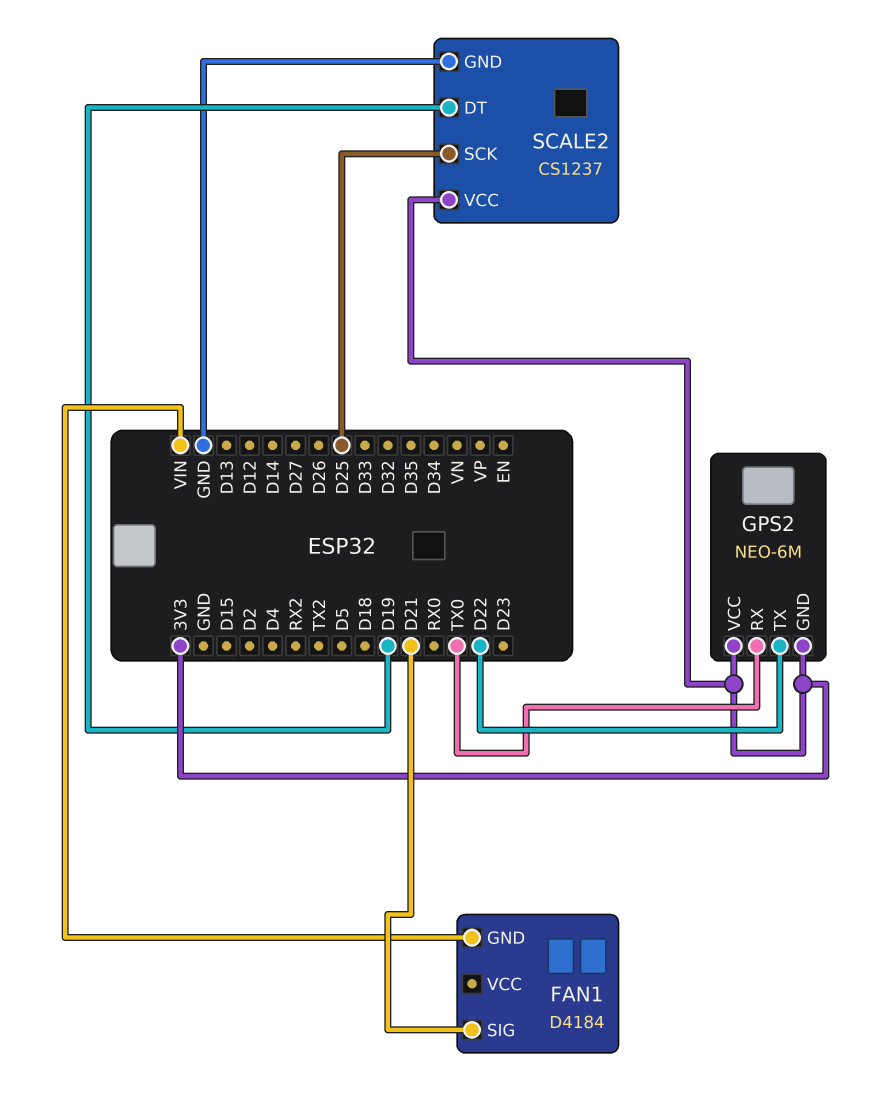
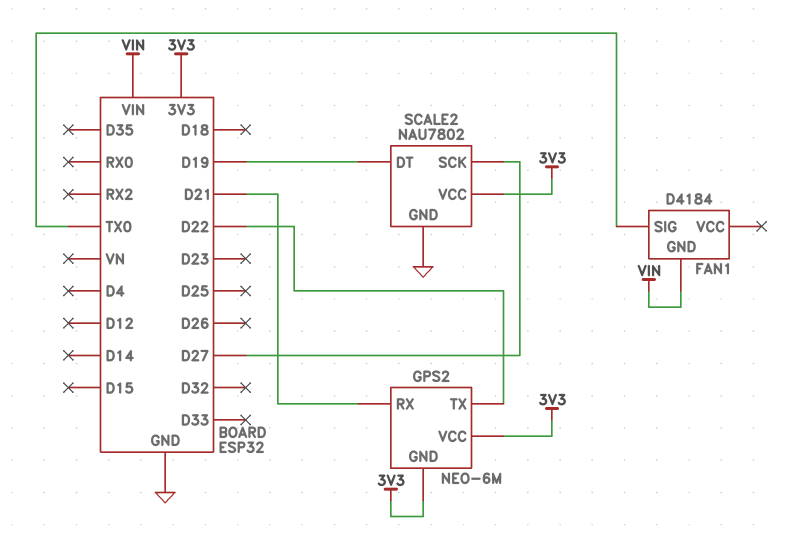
FAN1 pin SIG: D21 -> TX0
GPS2 pin RX: TX0 -> D21
SCALE2: CS1237 -> NAU7802
SCALE2 pin SCK: D25 -> D27

